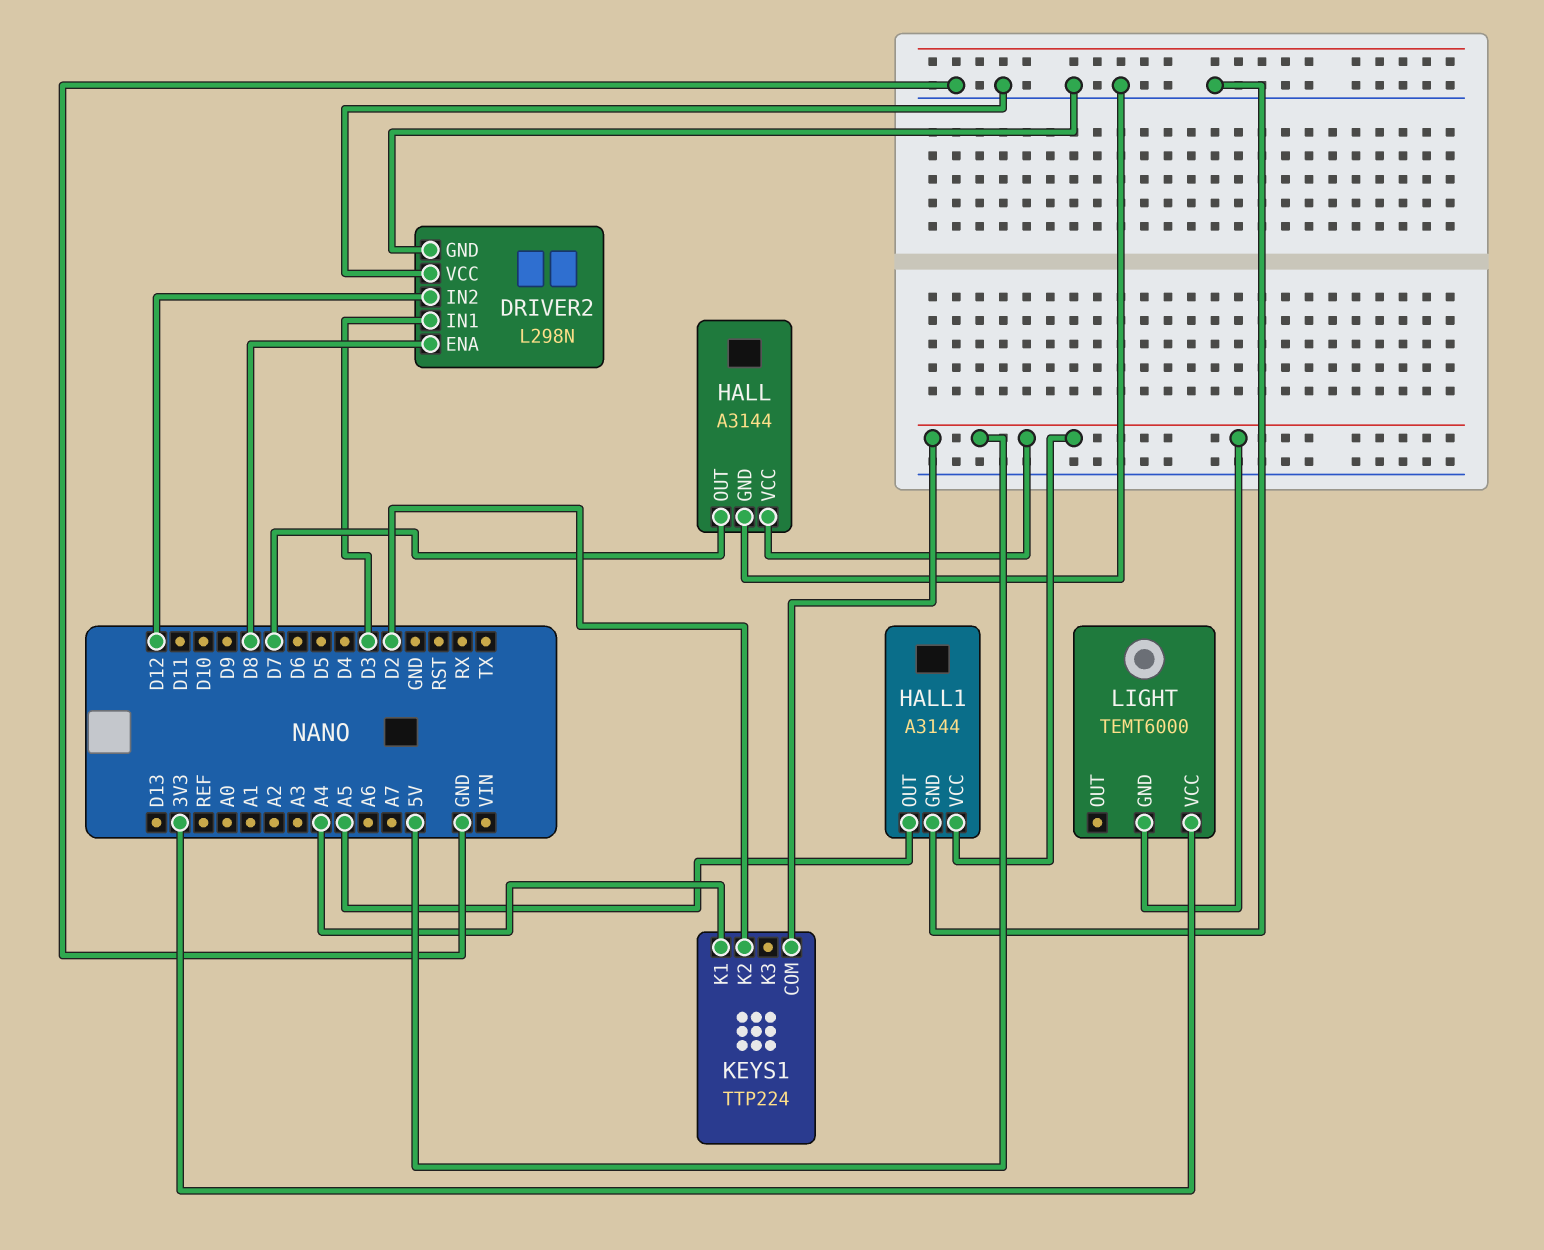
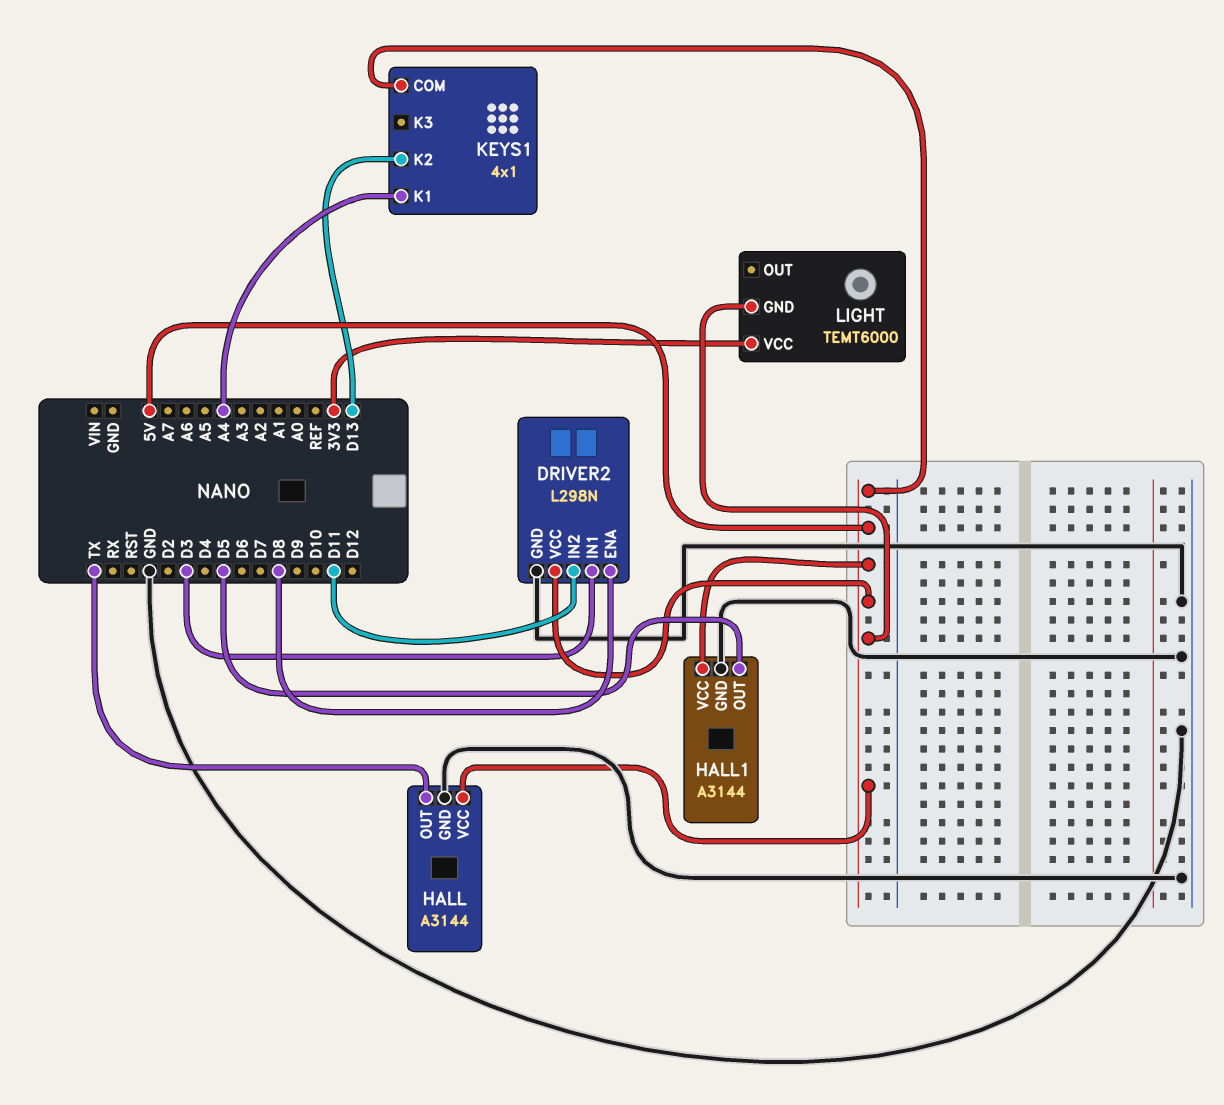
DRIVER2 pin IN2: D12 -> D11
DRIVER2 pin VCC: GND -> 5V
HALL pin OUT: D7 -> TX
HALL1 pin OUT: A5 -> D5
KEYS1: TTP224 -> 4x1
KEYS1 pin K2: D2 -> D13

